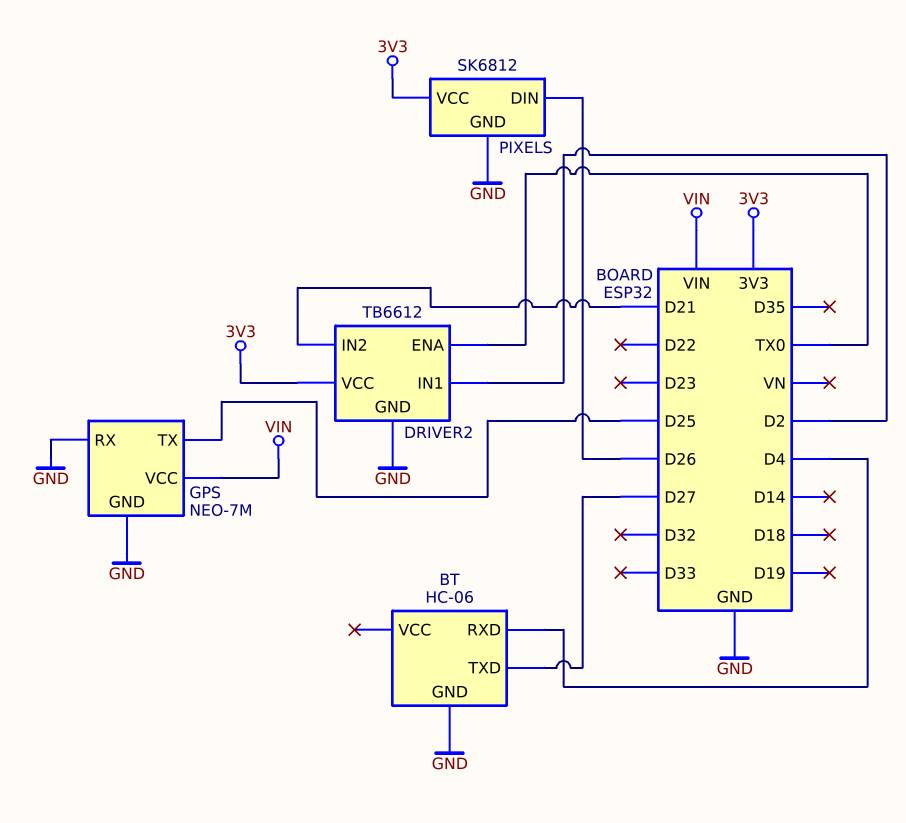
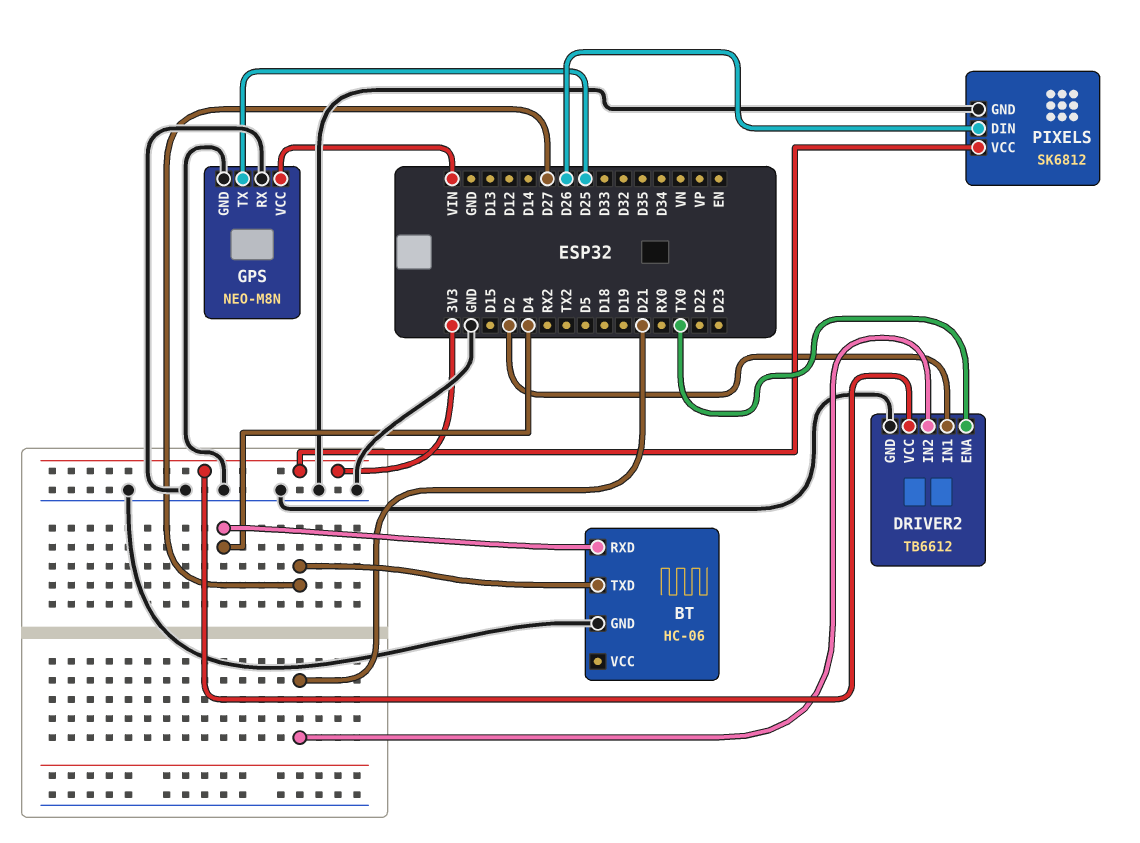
GPS: NEO-7M -> NEO-M8N

